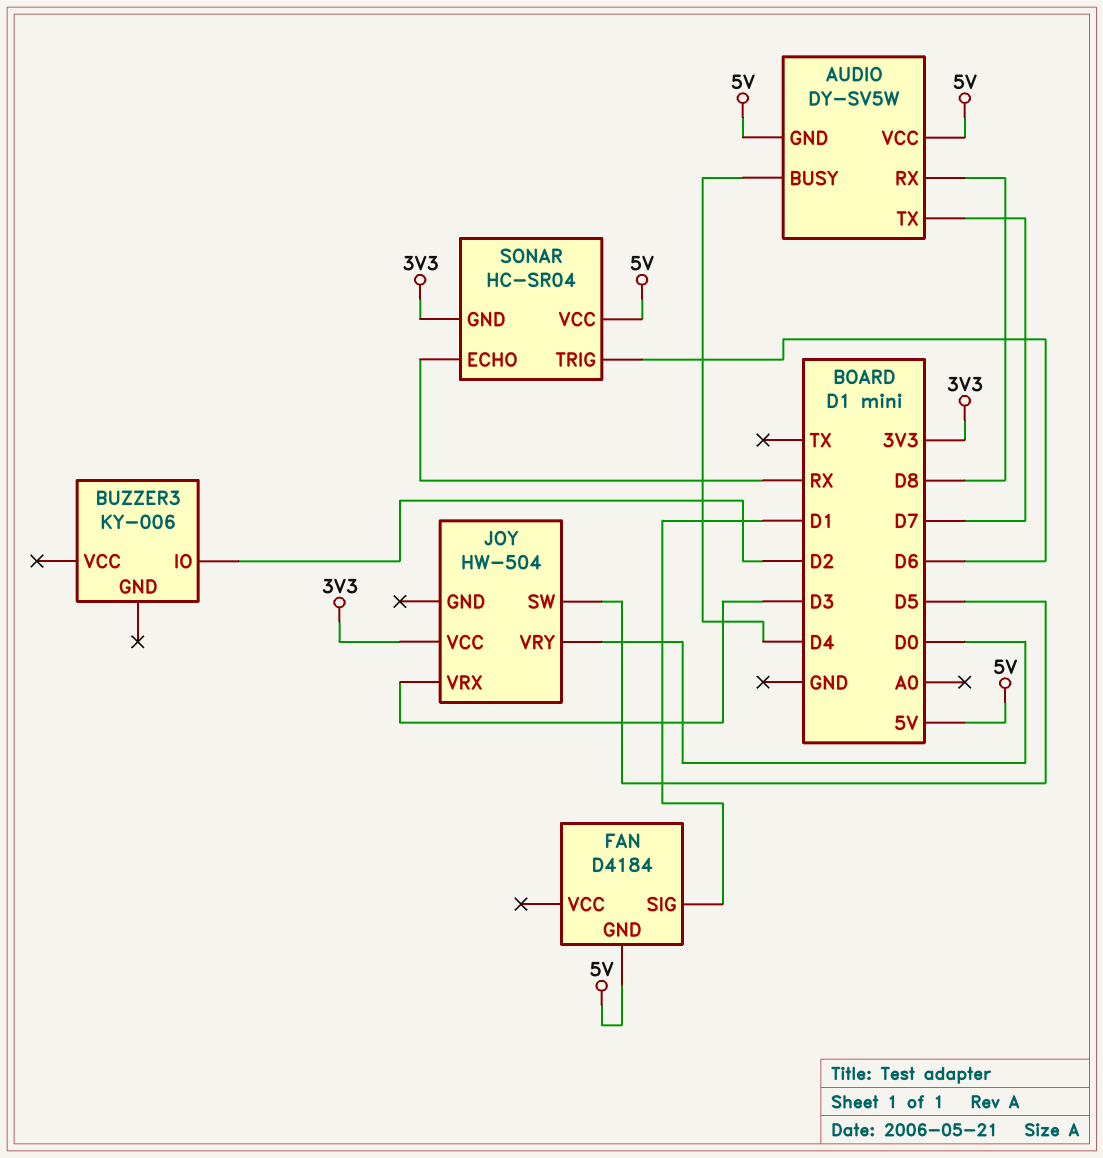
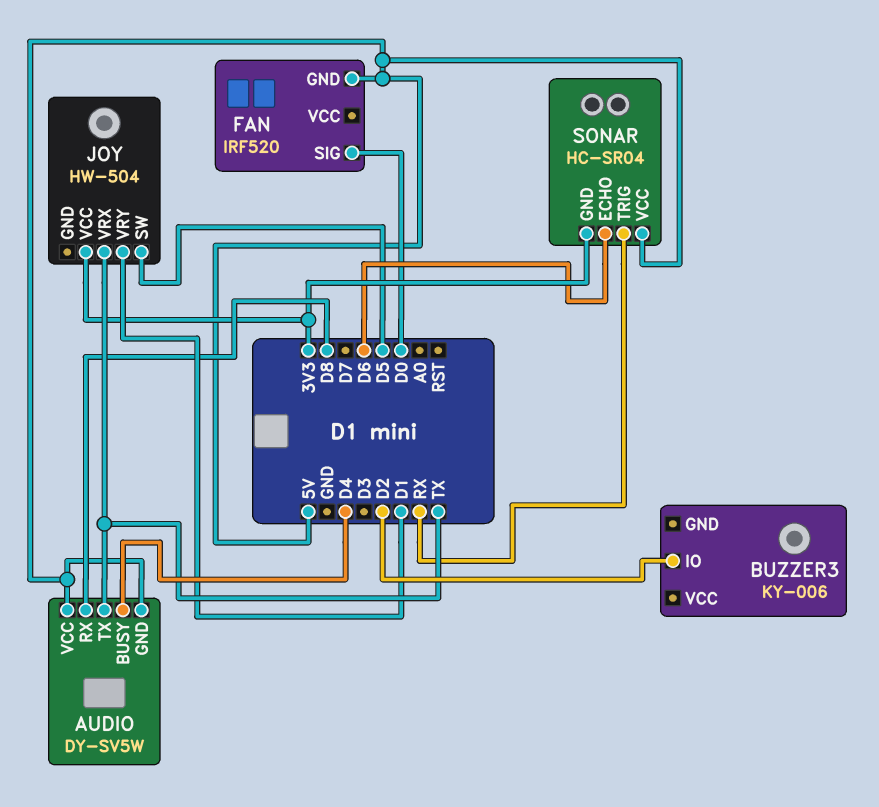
AUDIO pin TX: D7 -> TX
FAN: D4184 -> IRF520
FAN pin SIG: D1 -> D0
JOY pin VRX: D3 -> TX
JOY pin VRY: D0 -> D1
SONAR pin ECHO: RX -> D6
SONAR pin TRIG: D6 -> RX

